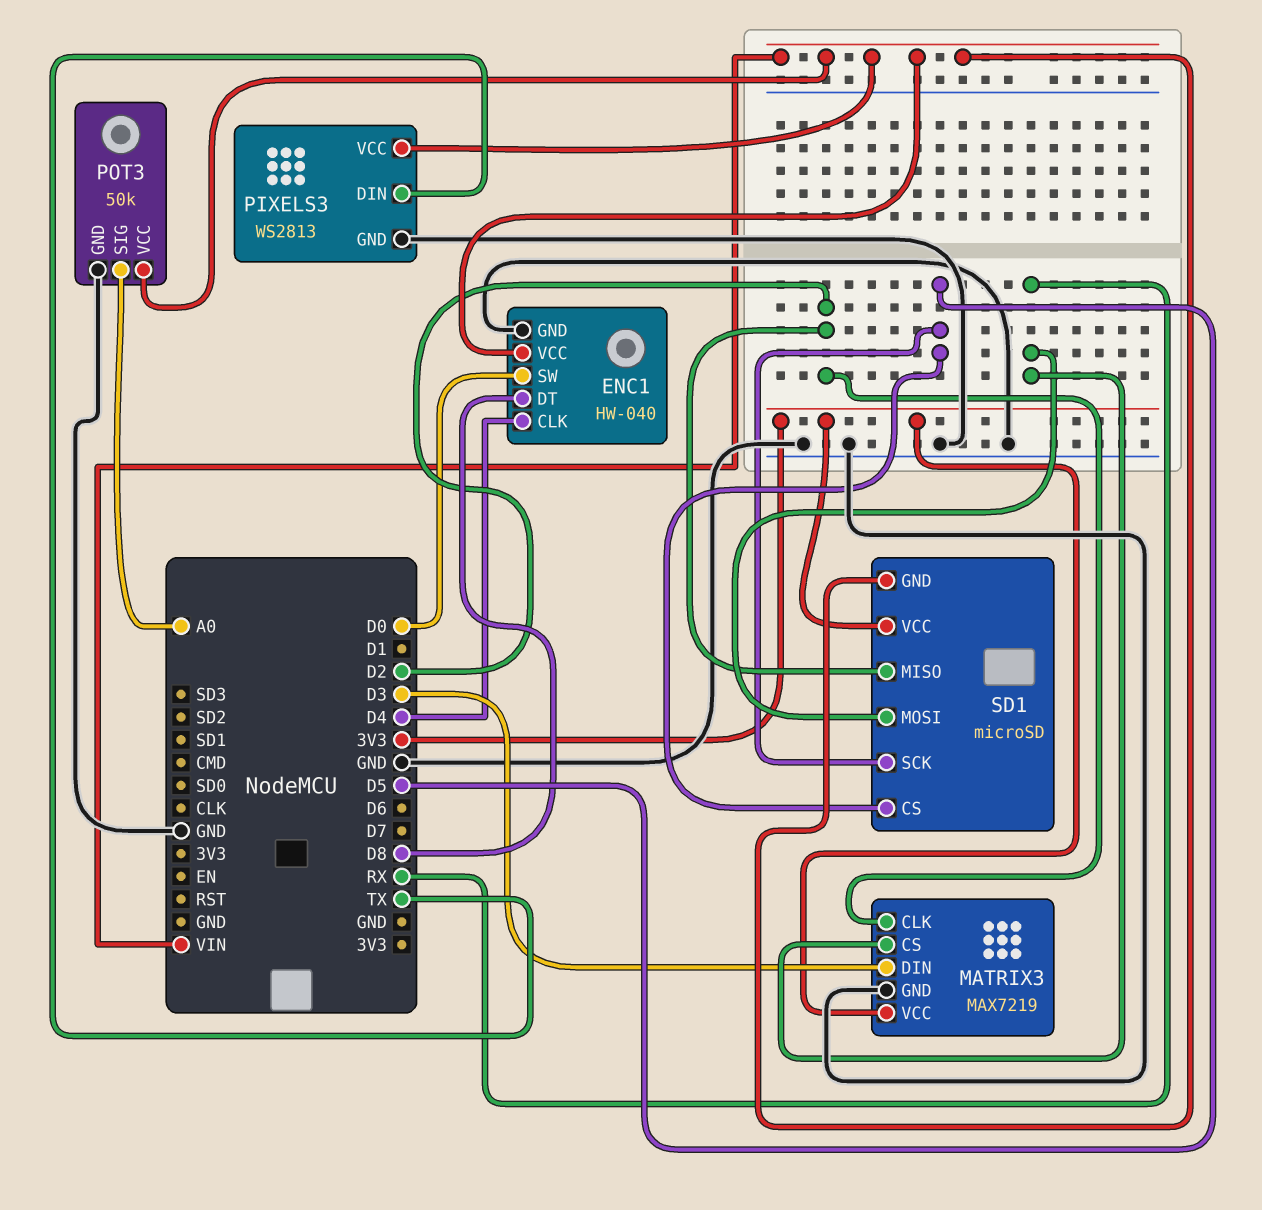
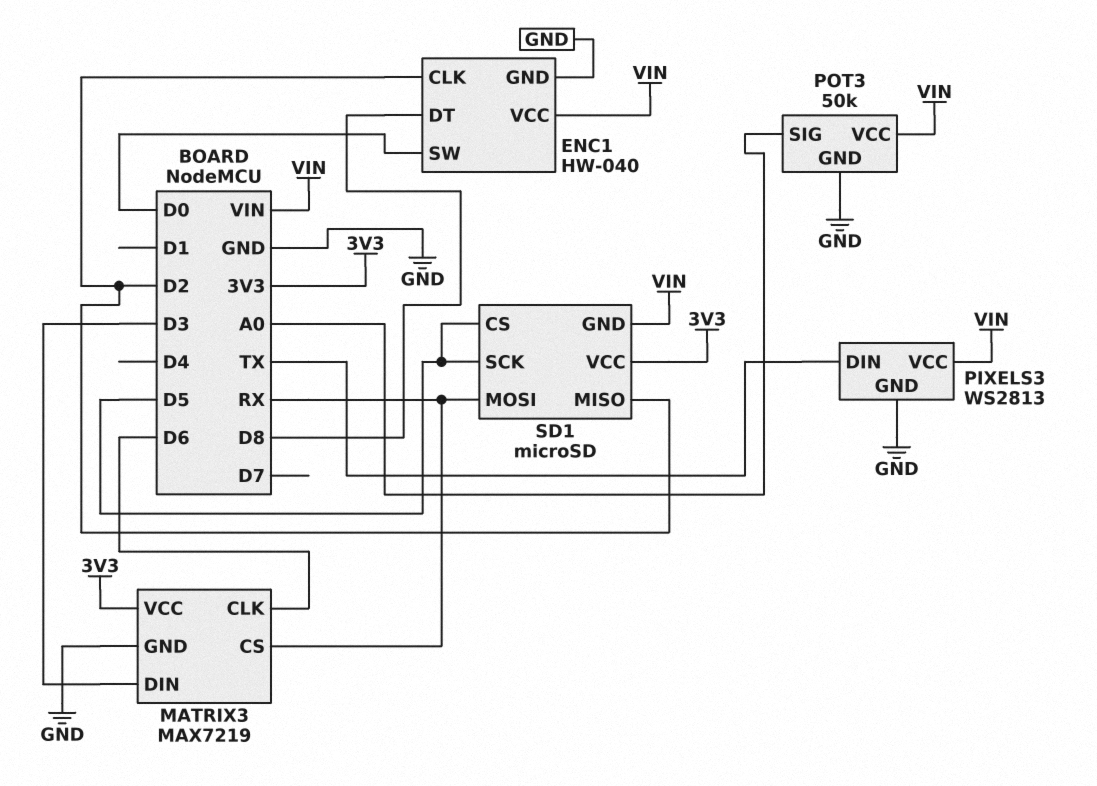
ENC1 pin CLK: D4 -> D2
MATRIX3 pin CLK: D2 -> D6

